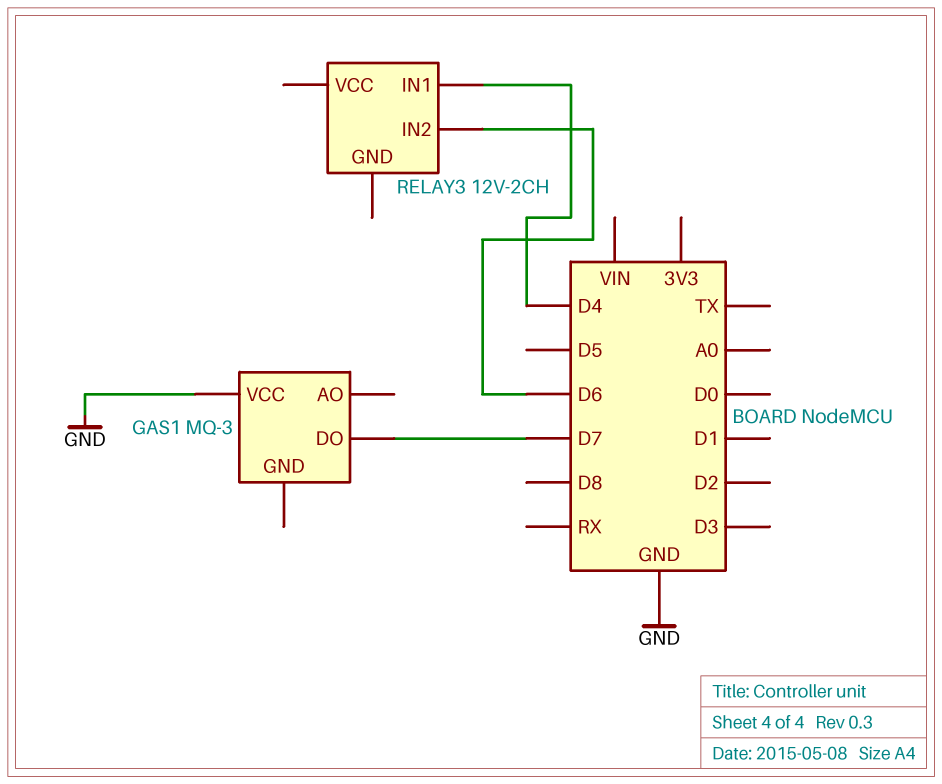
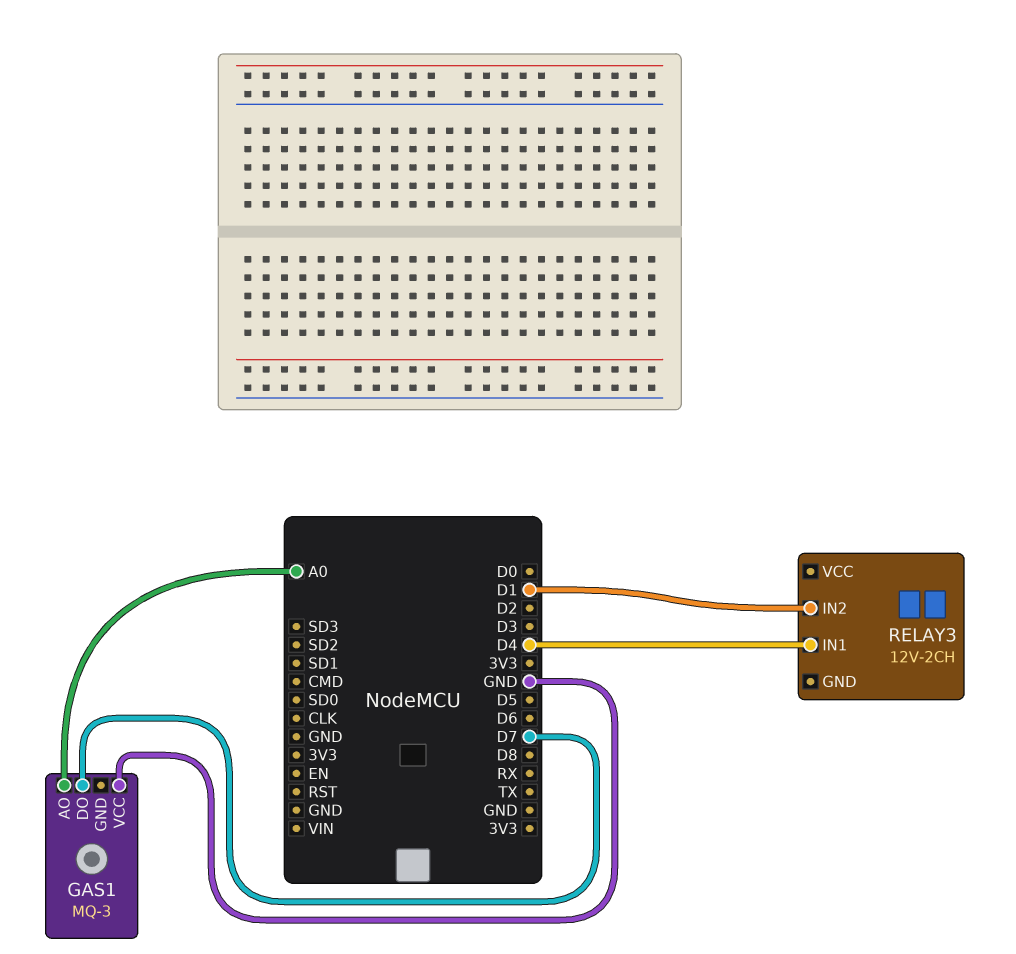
GAS1 pin AO: none -> A0
RELAY3 pin IN2: D6 -> D1

